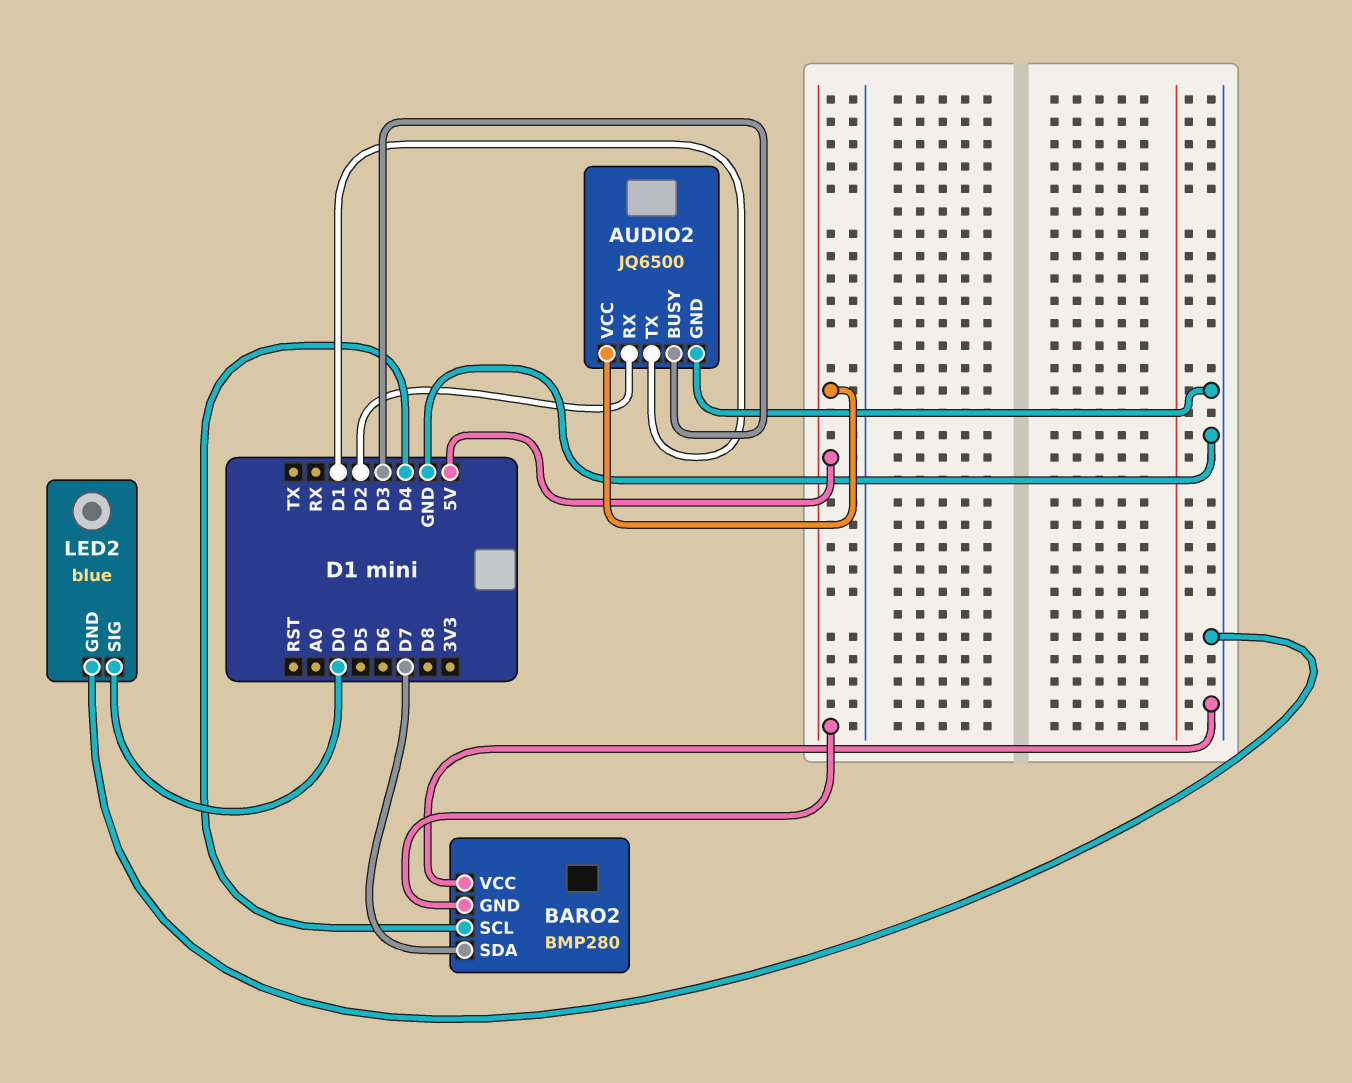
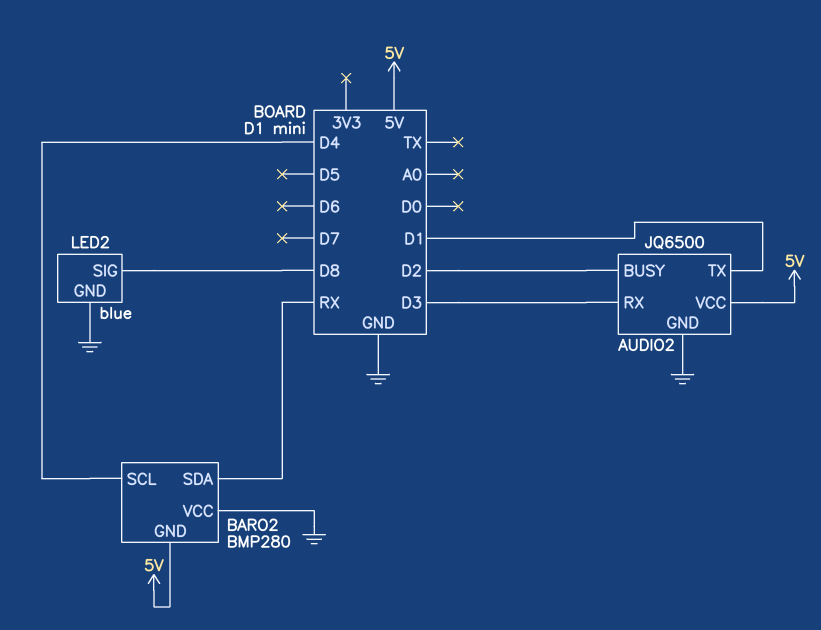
AUDIO2 pin BUSY: D3 -> D2
AUDIO2 pin RX: D2 -> D3
BARO2 pin SDA: D7 -> RX
LED2 pin SIG: D0 -> D8

